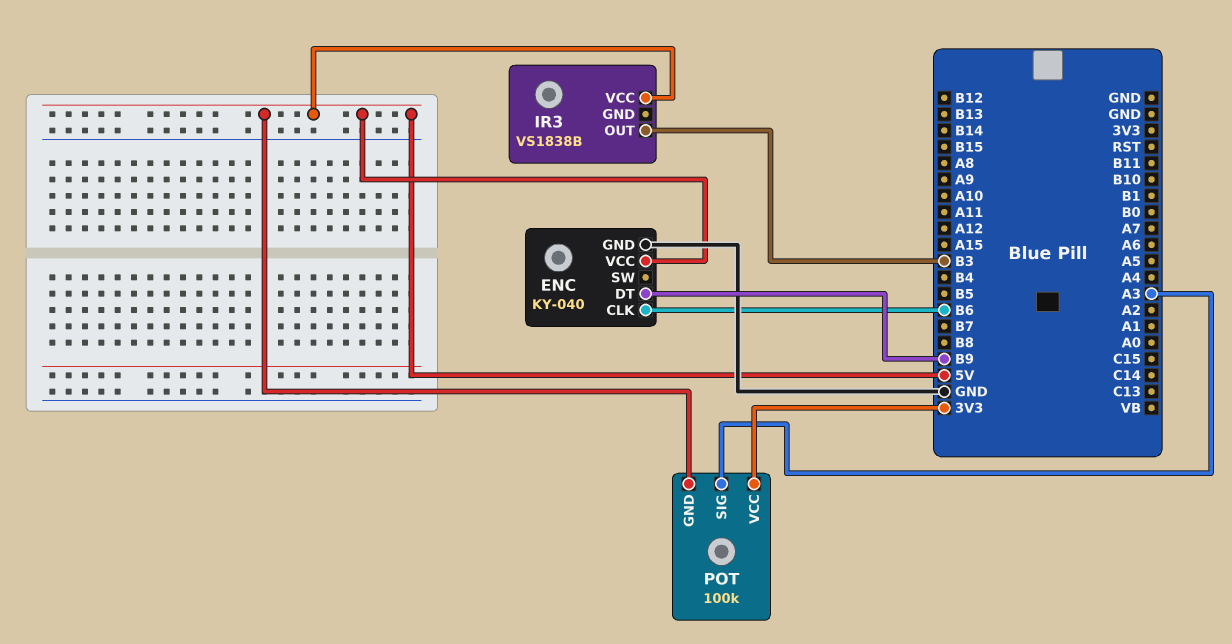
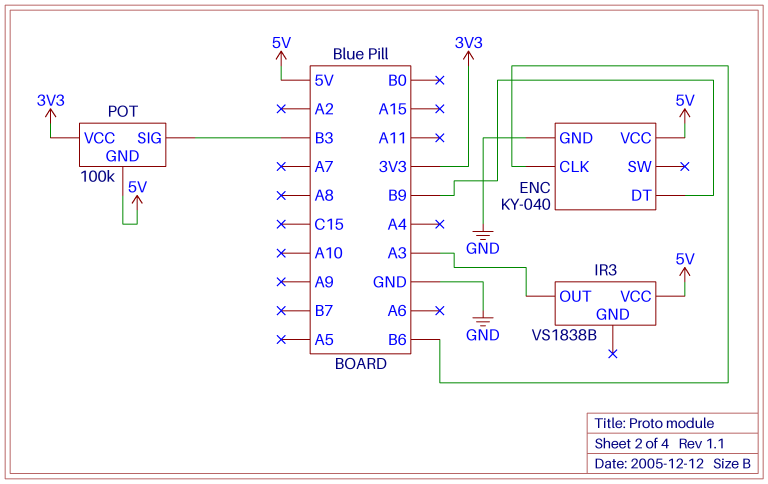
IR3 pin OUT: B3 -> A3
POT pin SIG: A3 -> B3

